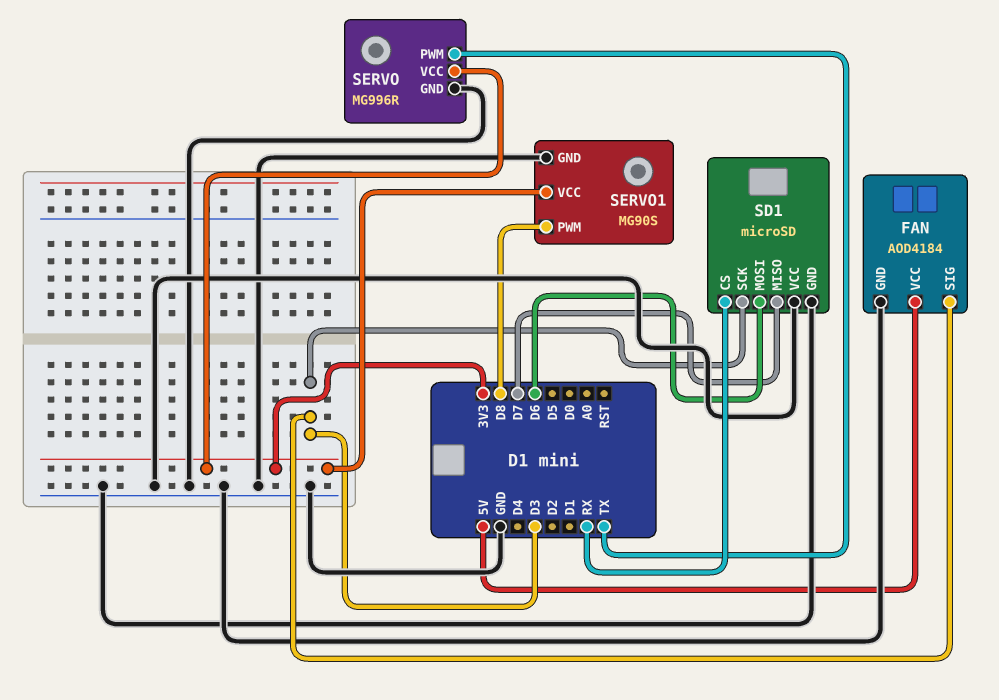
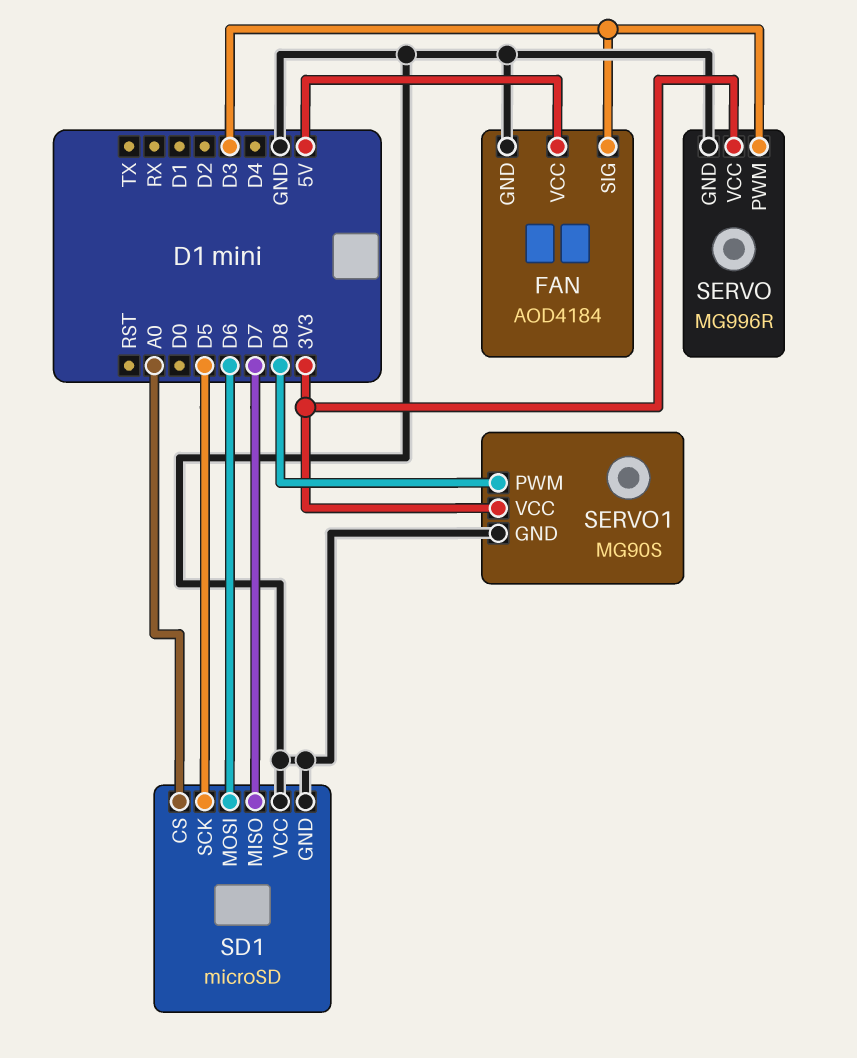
SD1 pin CS: RX -> A0
SD1 pin SCK: D3 -> D5
SERVO pin PWM: TX -> D3

